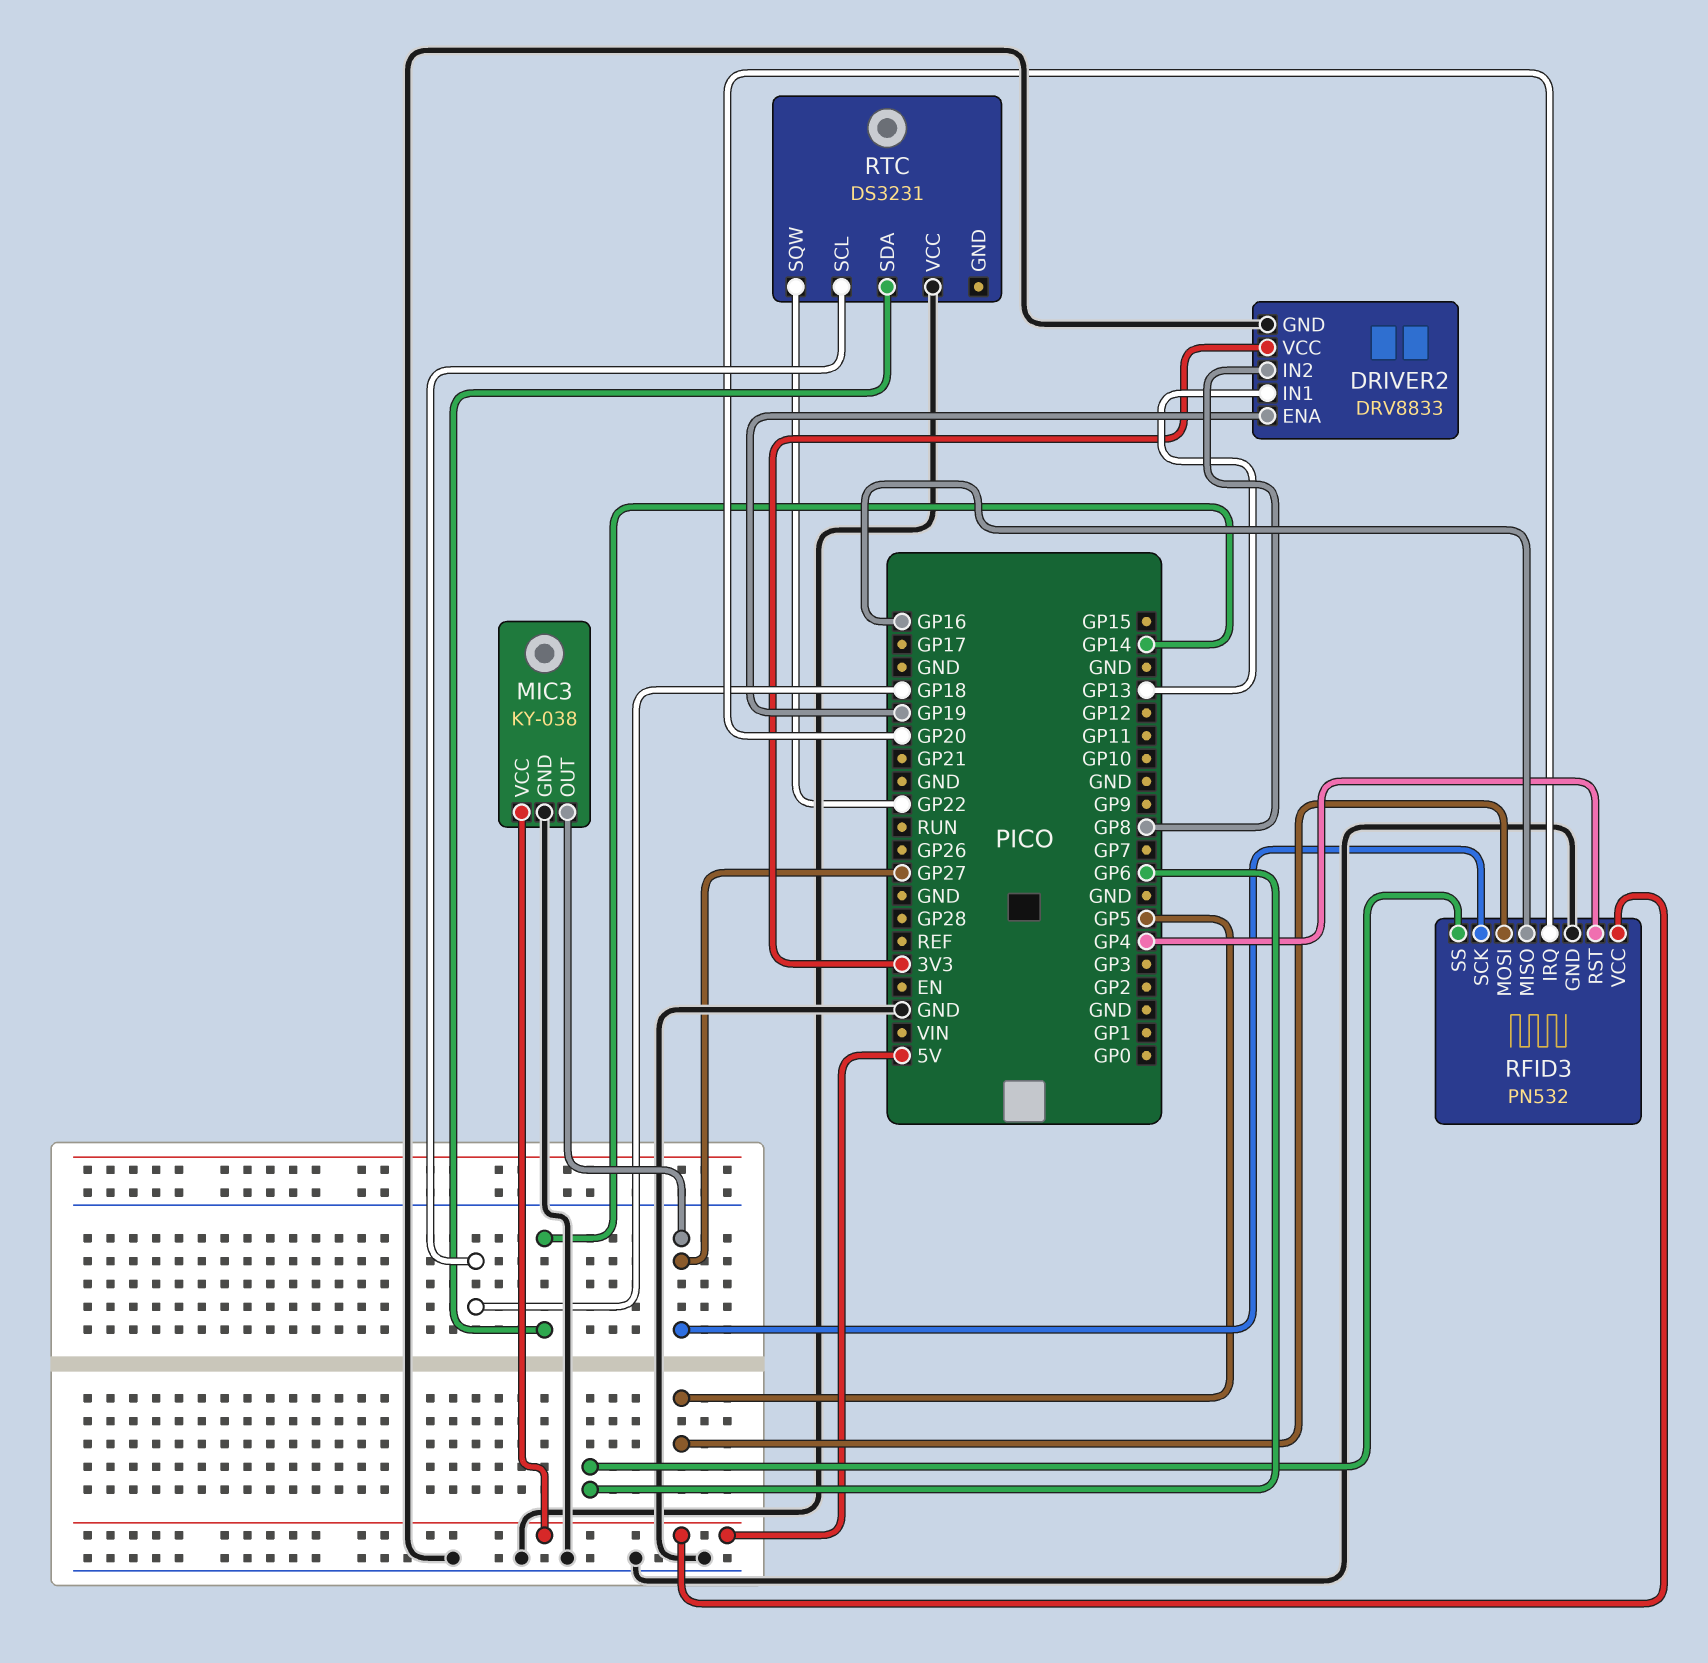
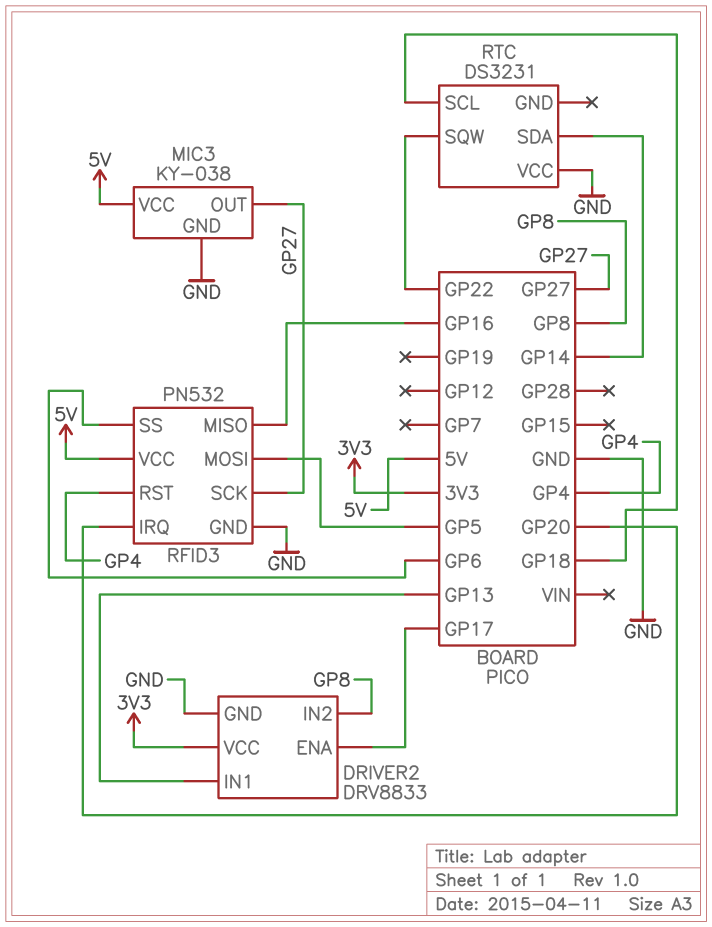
DRIVER2 pin ENA: GP19 -> GP17

